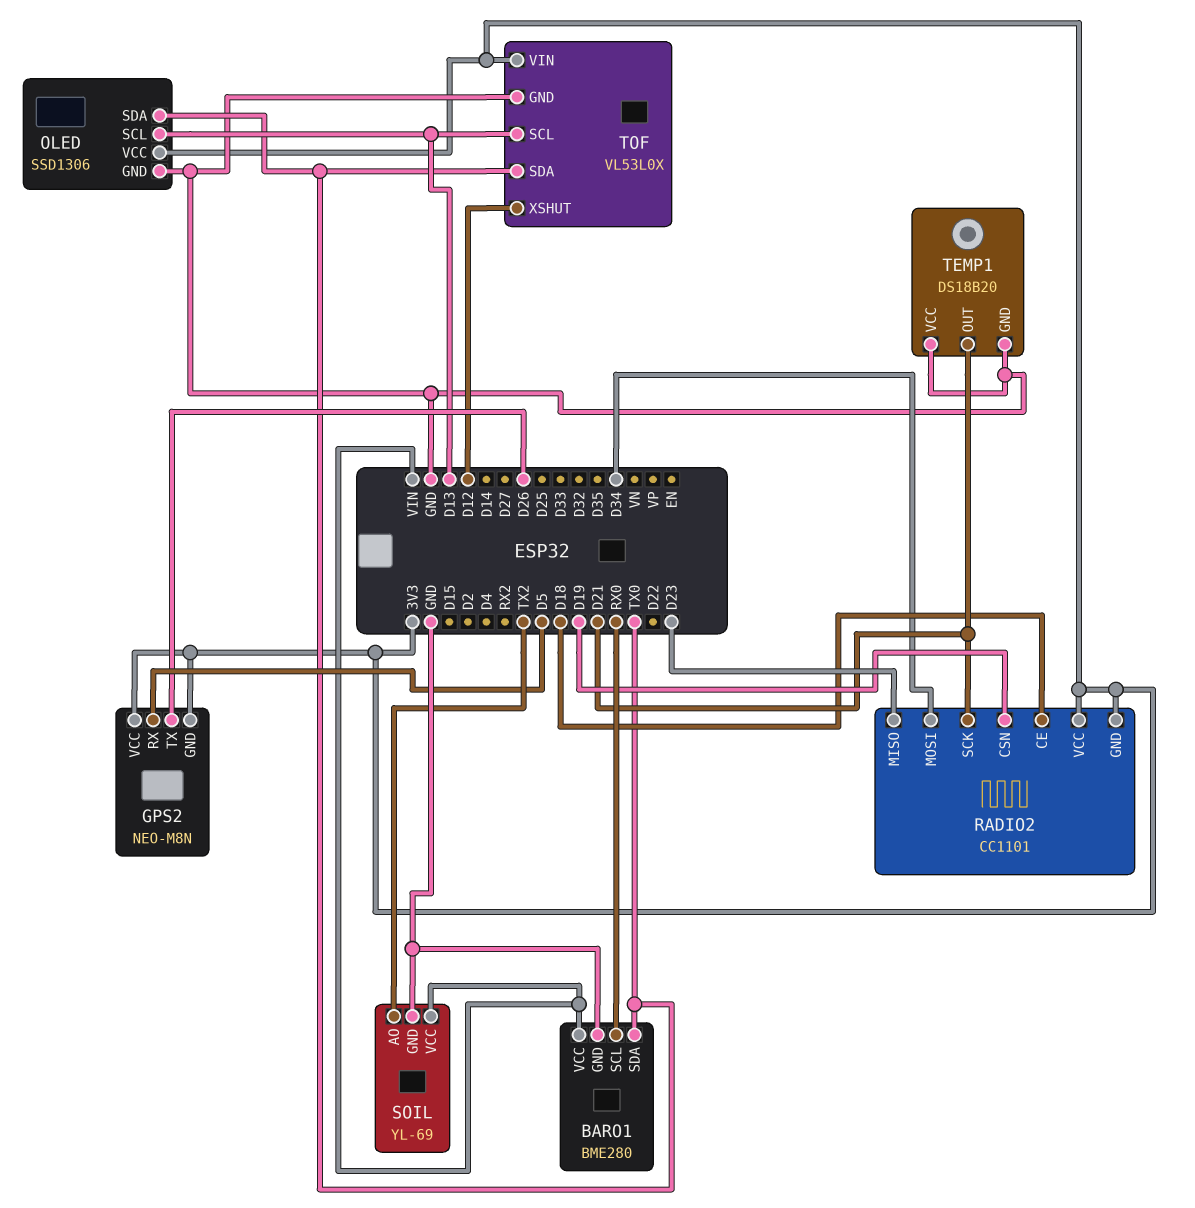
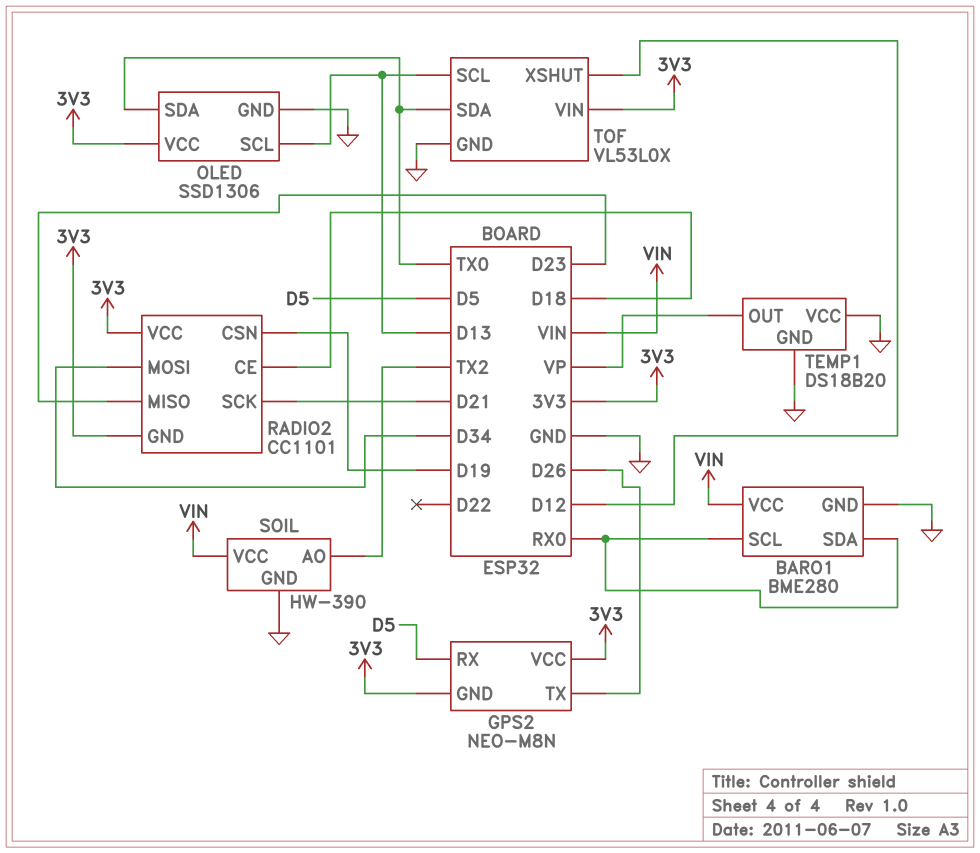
BARO1 pin SDA: TX0 -> RX0
SOIL: YL-69 -> HW-390
TEMP1 pin OUT: D21 -> VP

